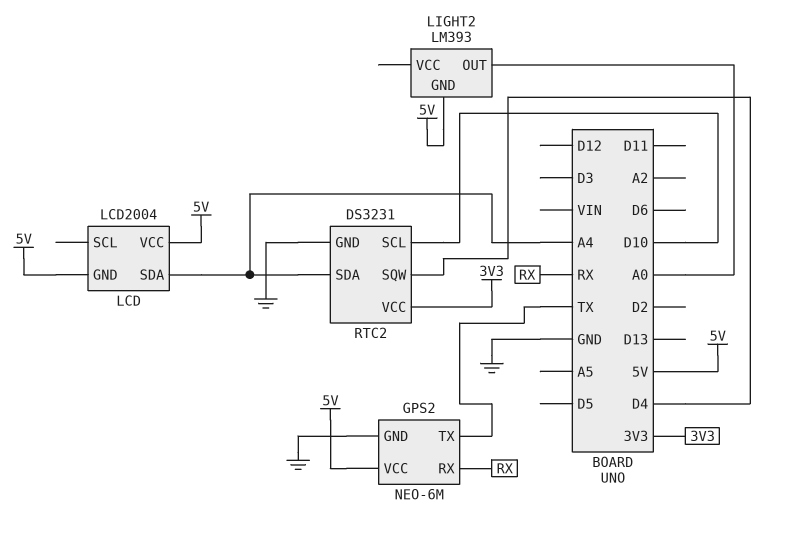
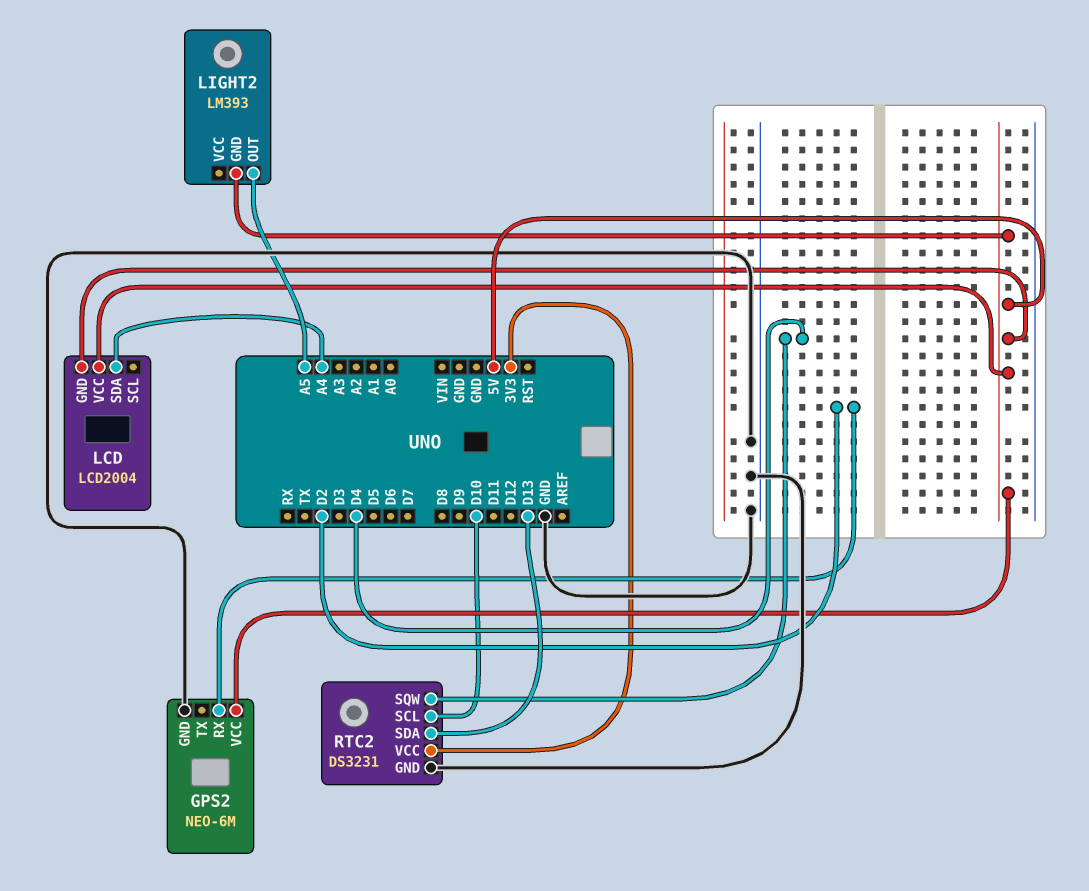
GPS2 pin RX: RX -> D2
GPS2 pin TX: TX -> none
LIGHT2 pin OUT: A0 -> A5
RTC2 pin SDA: A4 -> D13

